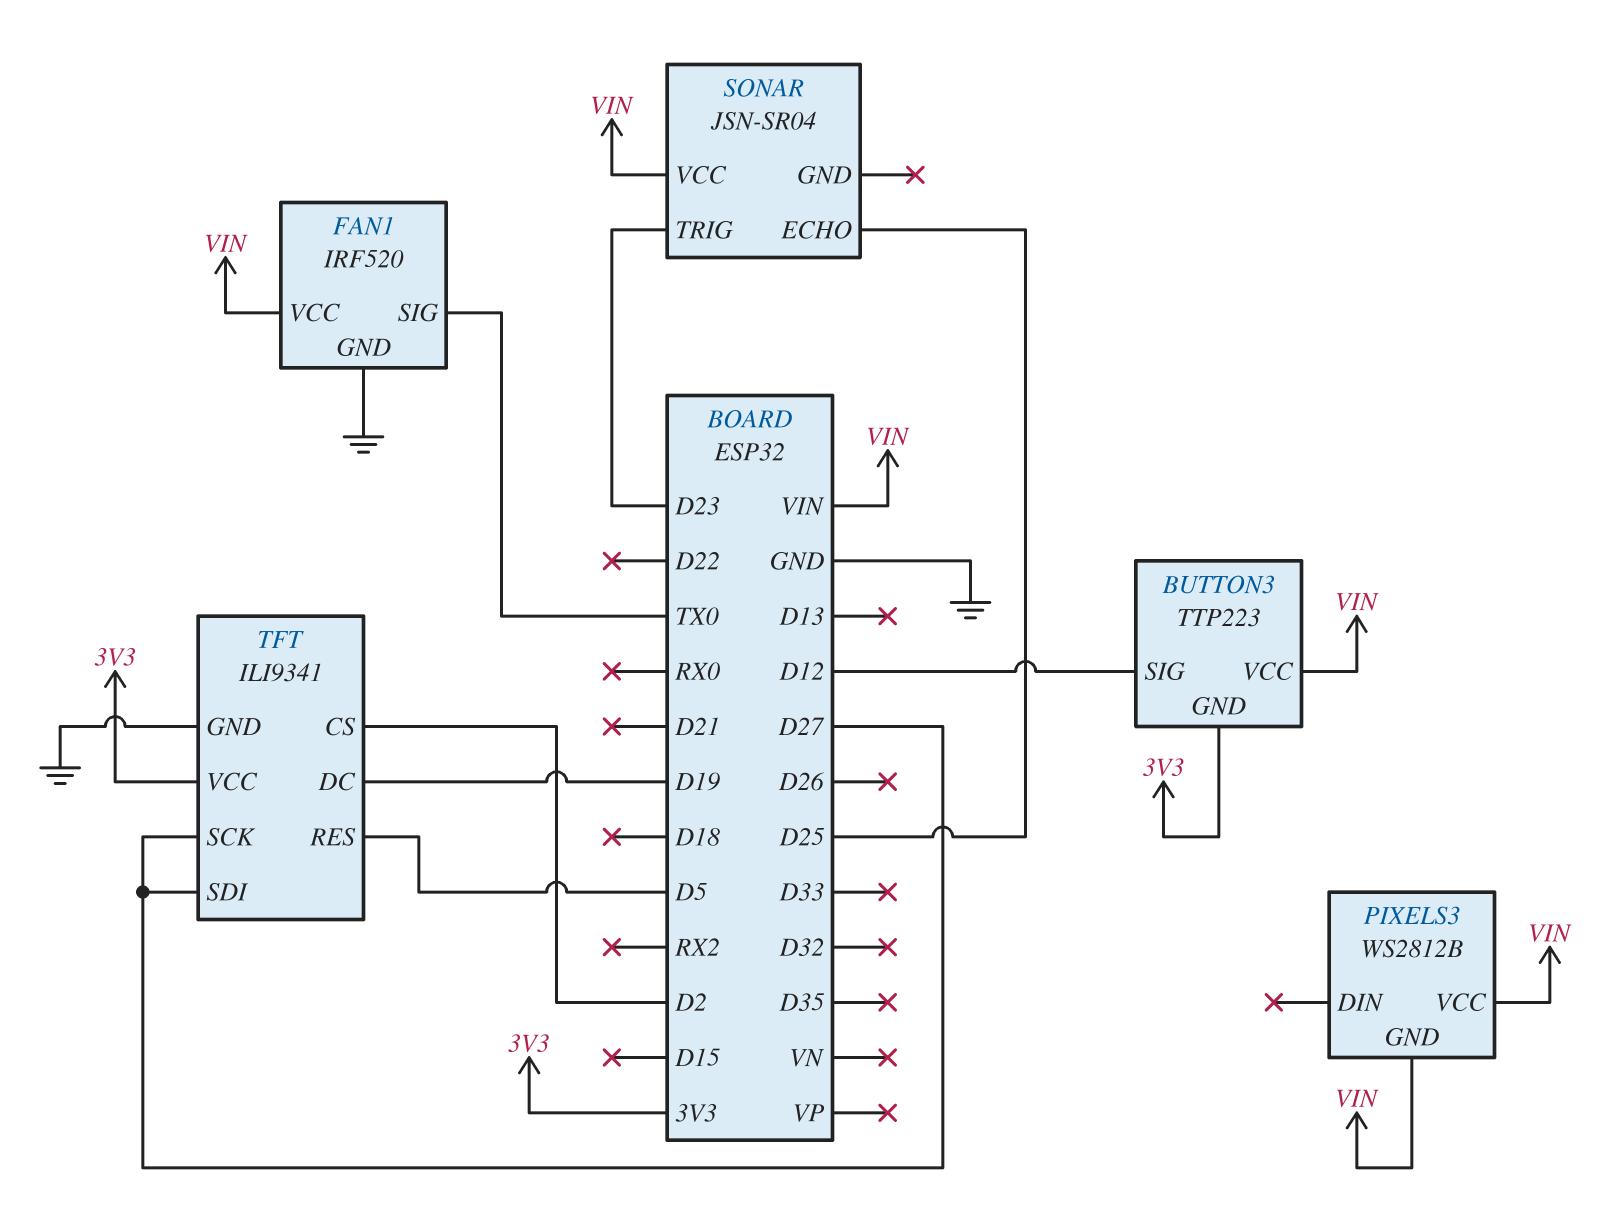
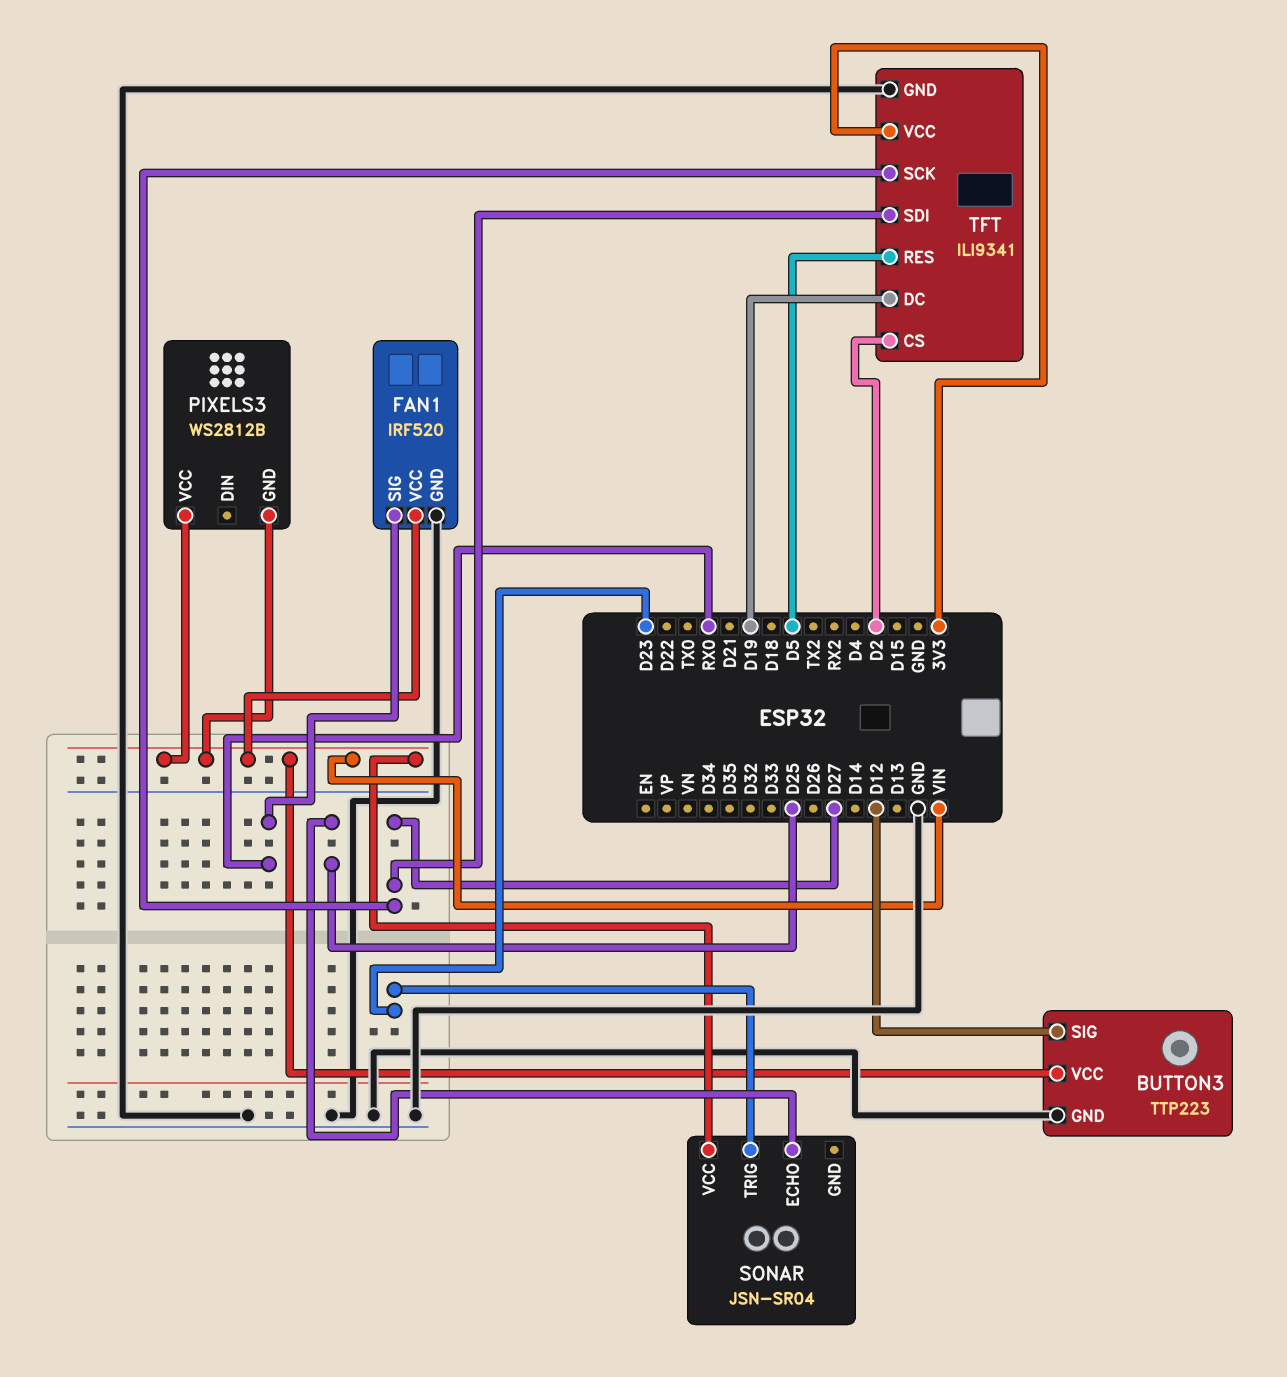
BUTTON3 pin GND: 3V3 -> GND
FAN1 pin SIG: TX0 -> RX0

